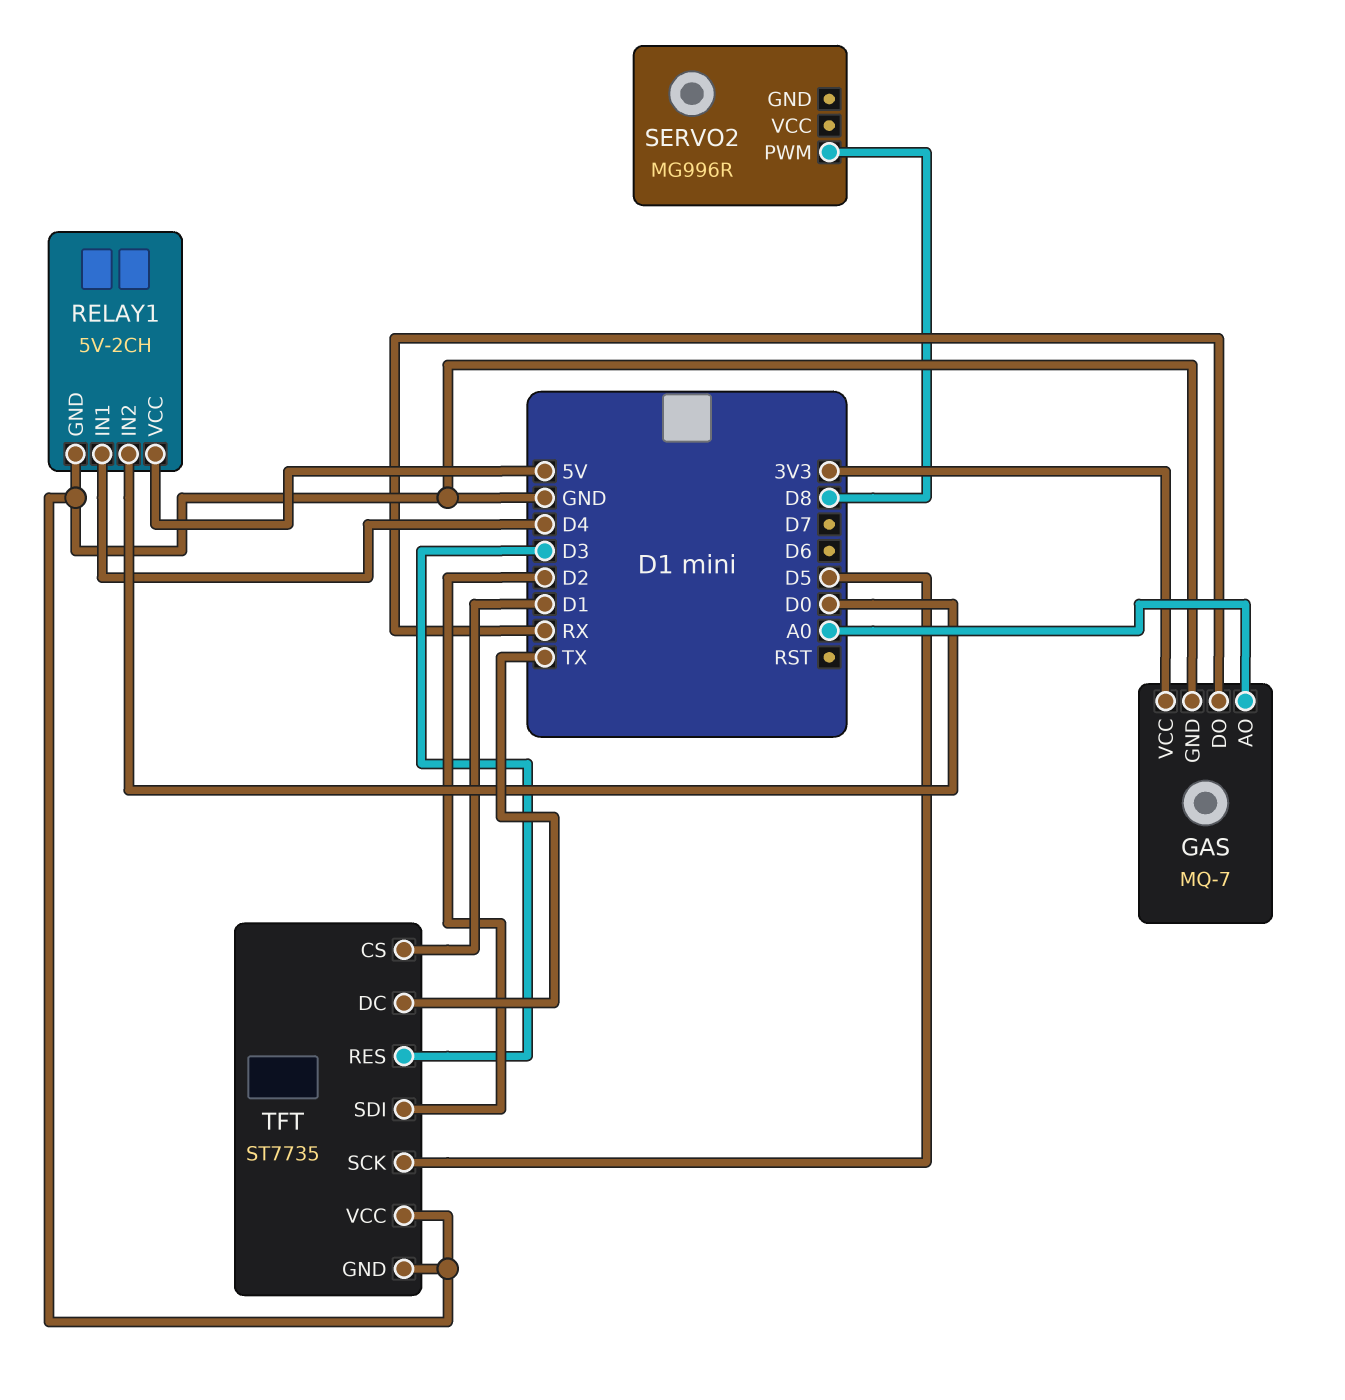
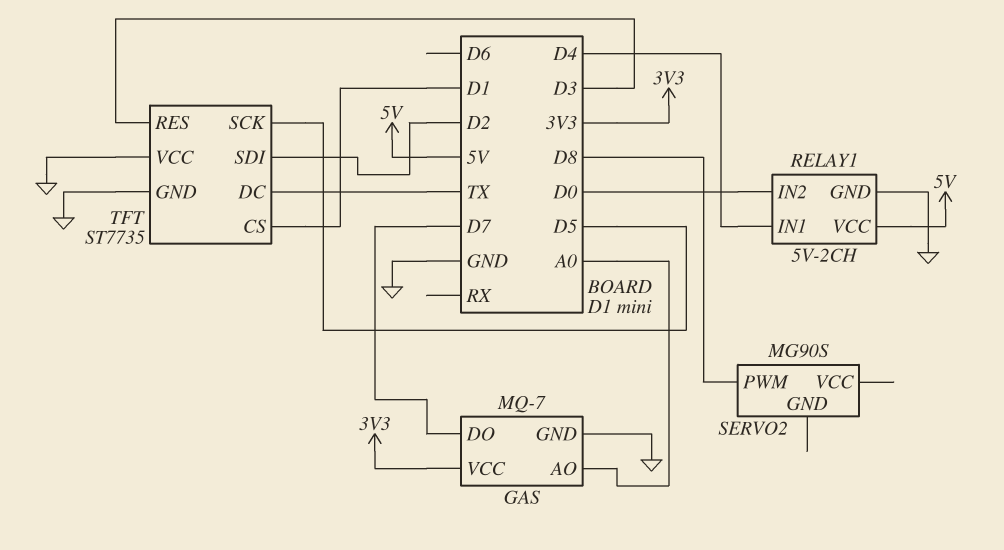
GAS pin DO: RX -> D7
SERVO2: MG996R -> MG90S

